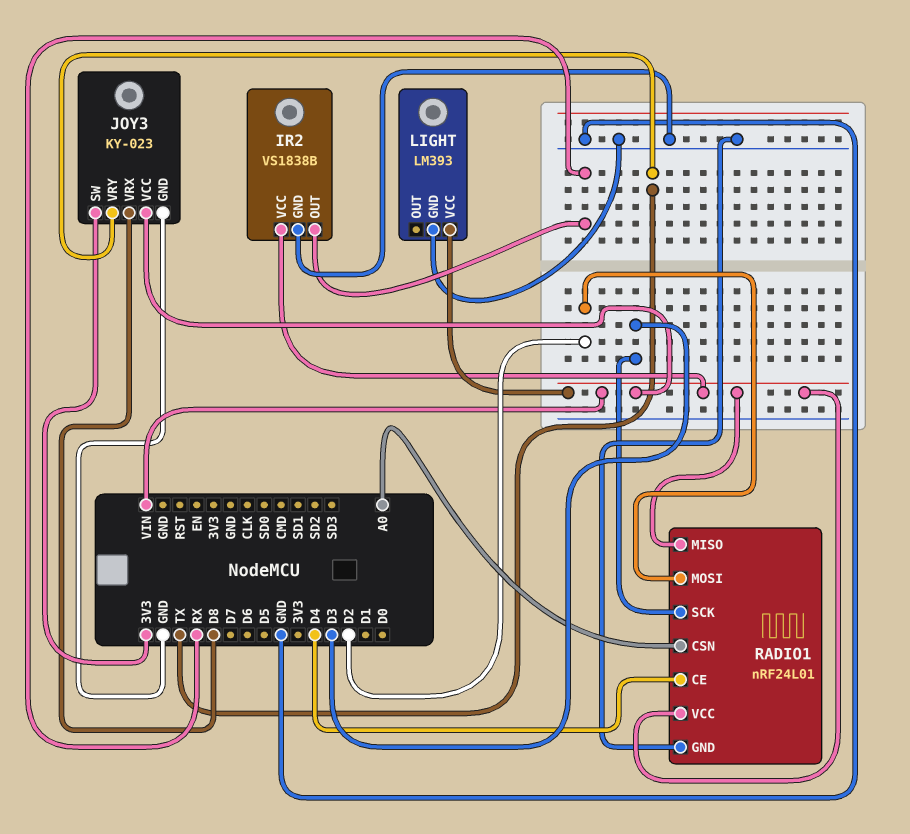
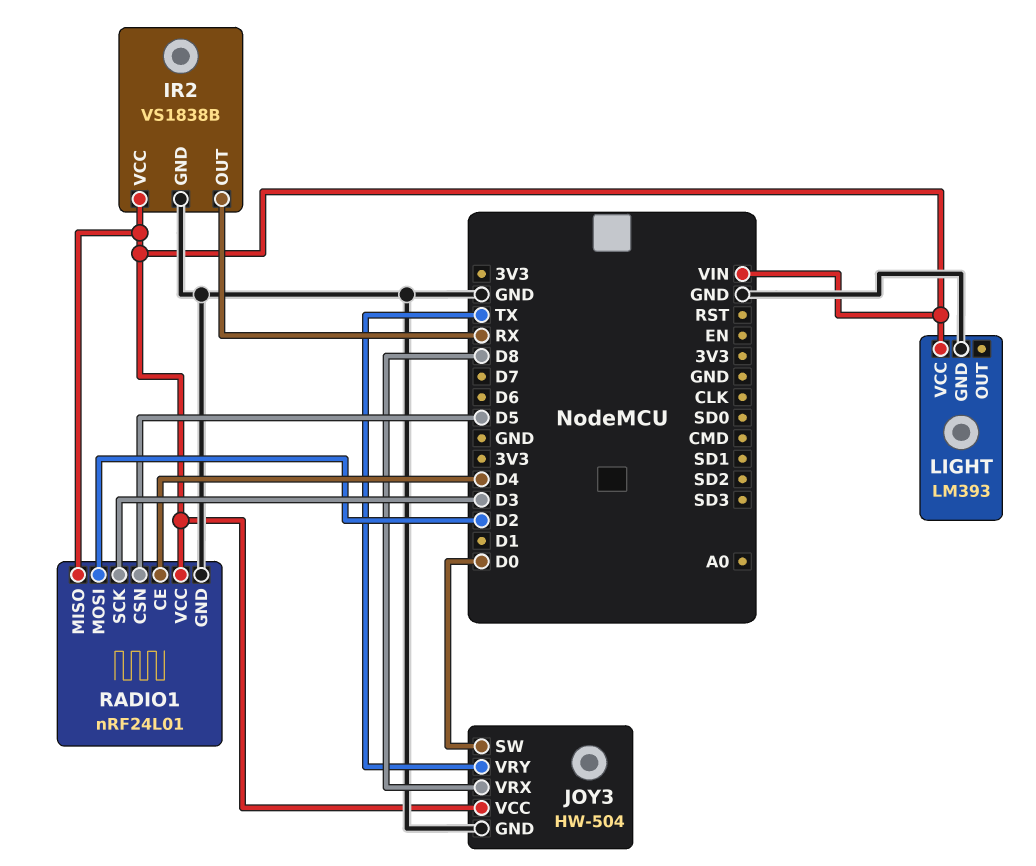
JOY3: KY-023 -> HW-504
JOY3 pin SW: 3V3 -> D0
RADIO1 pin CSN: A0 -> D5

